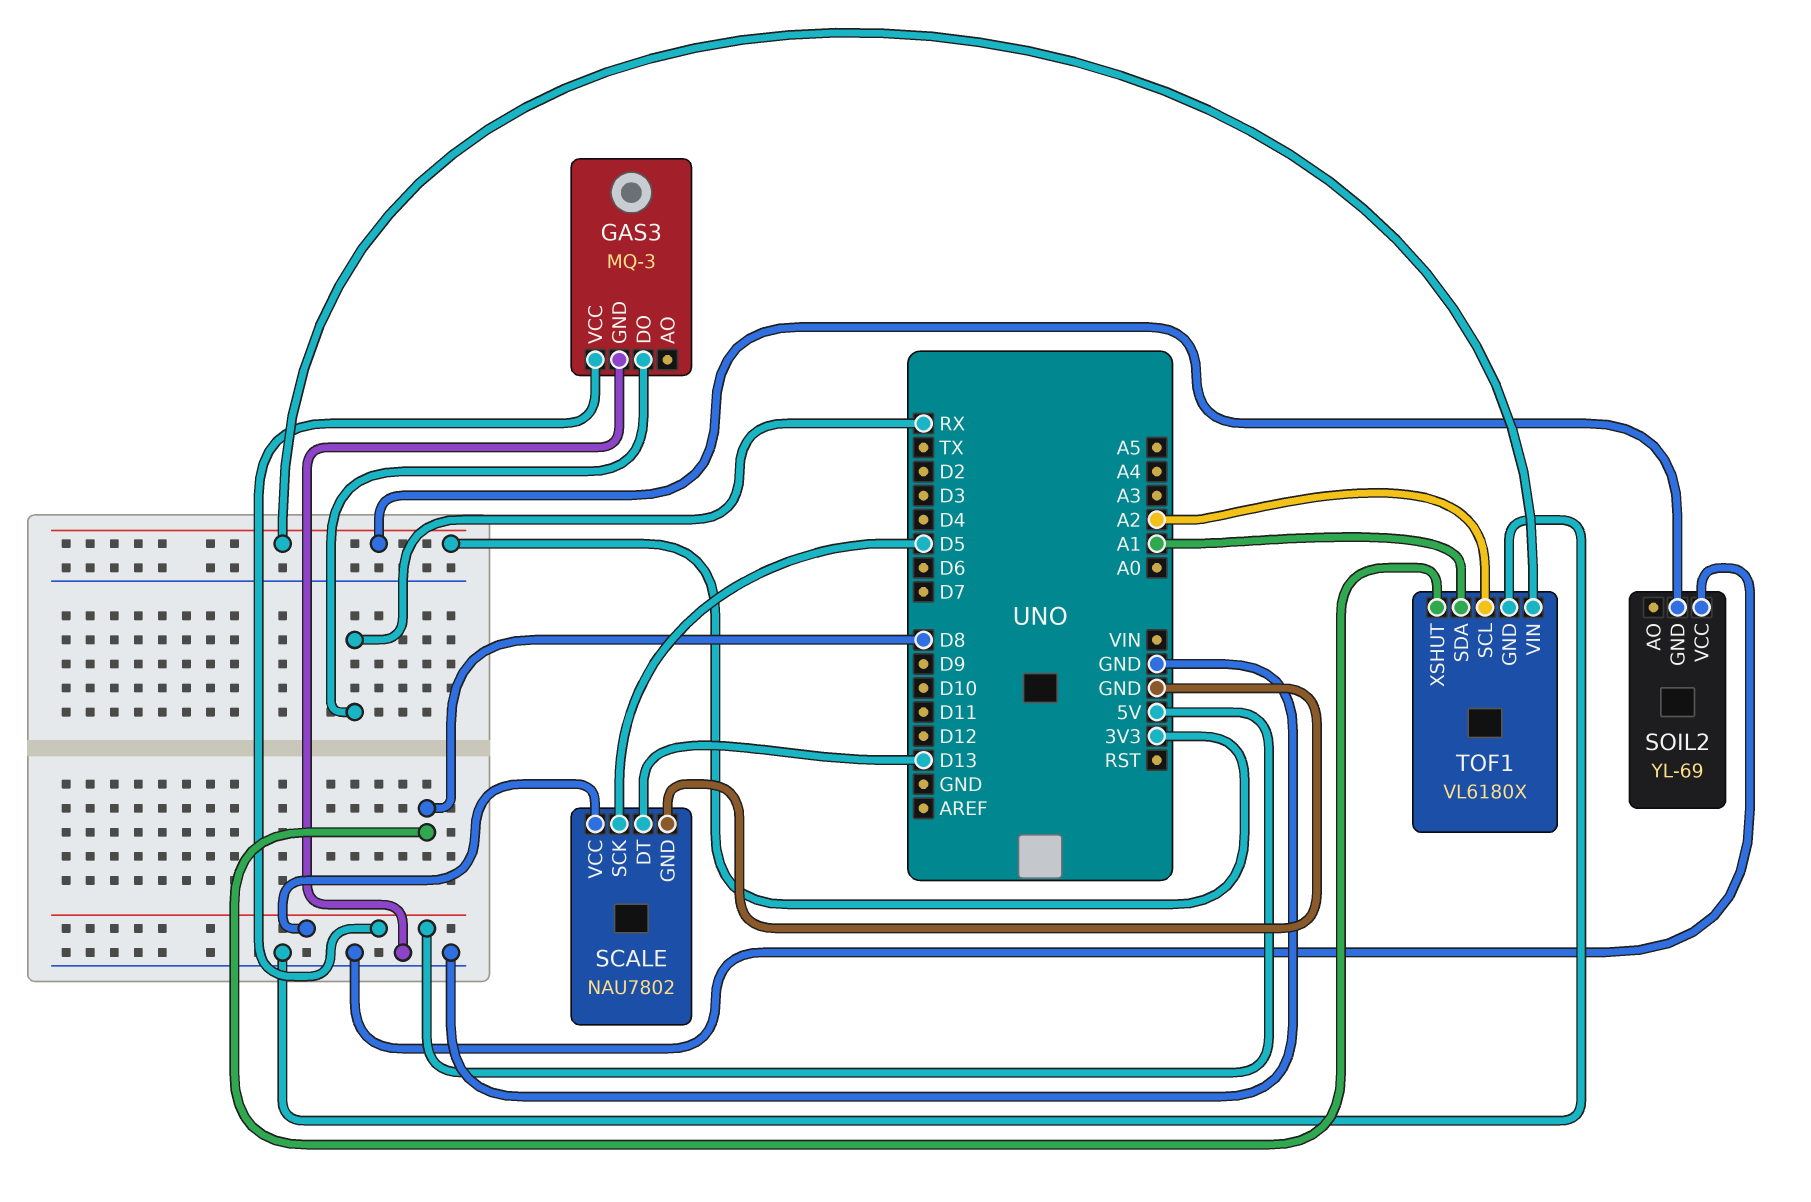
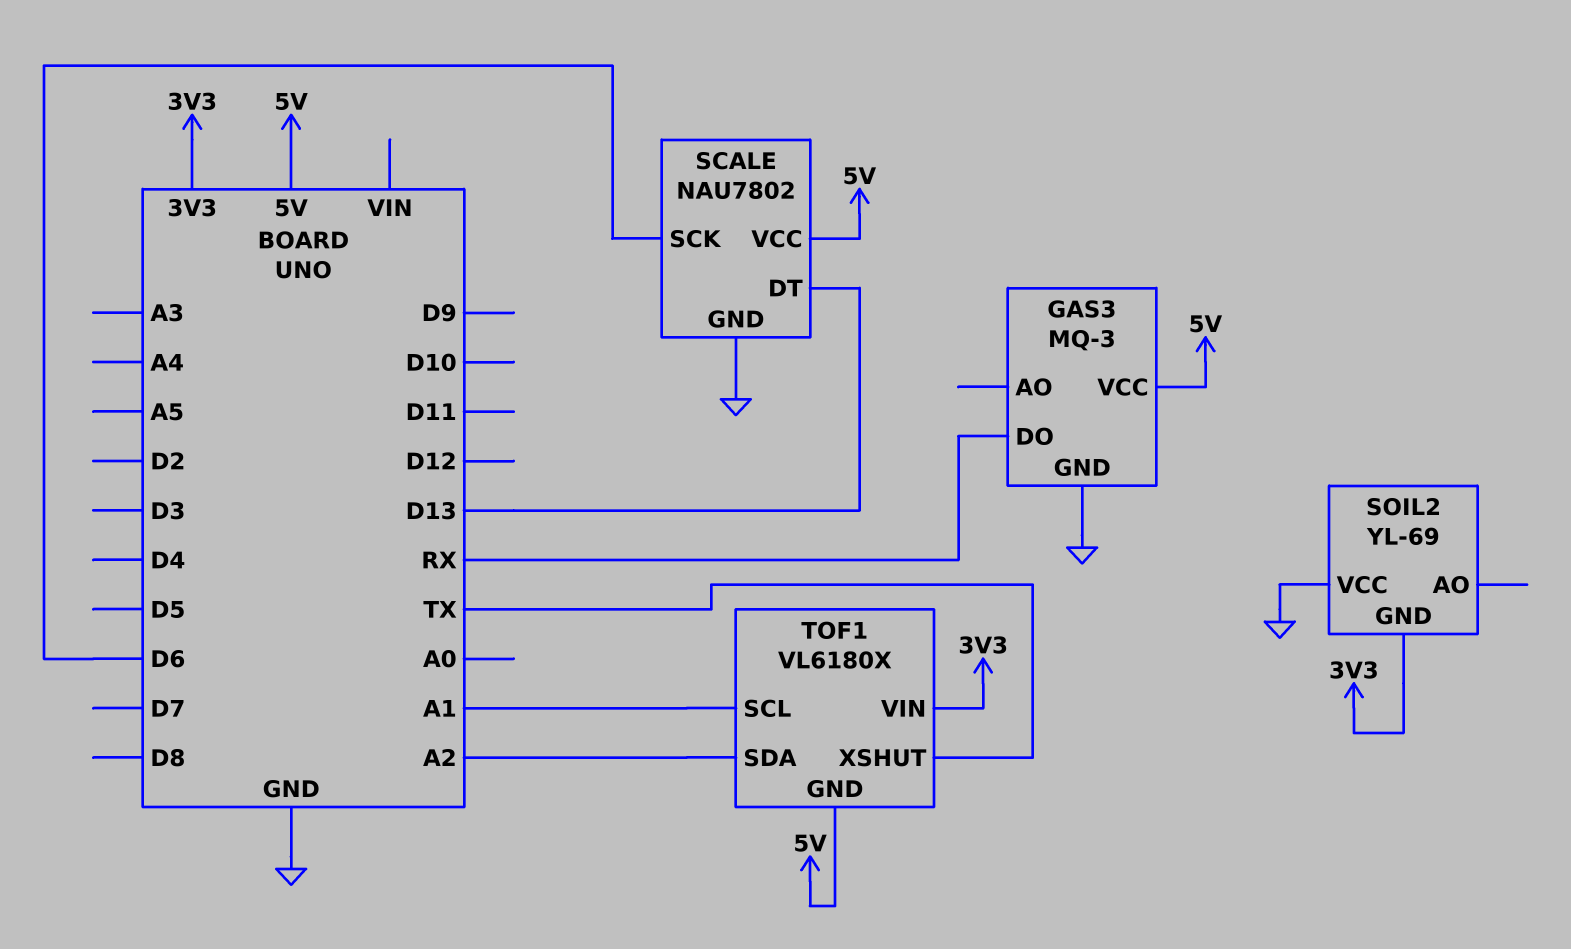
SCALE pin SCK: D5 -> D6
TOF1 pin GND: GND -> 5V
TOF1 pin SCL: A2 -> A1
TOF1 pin SDA: A1 -> A2
TOF1 pin XSHUT: D8 -> TX

